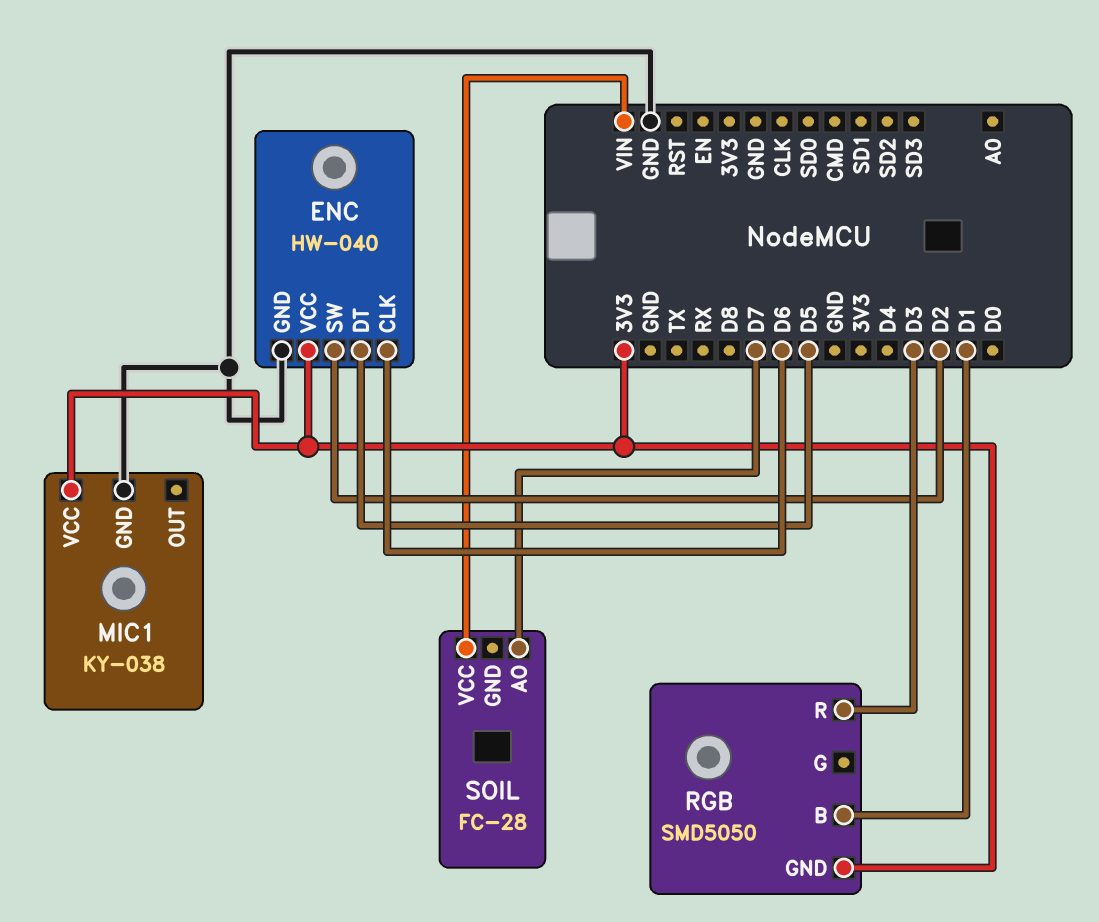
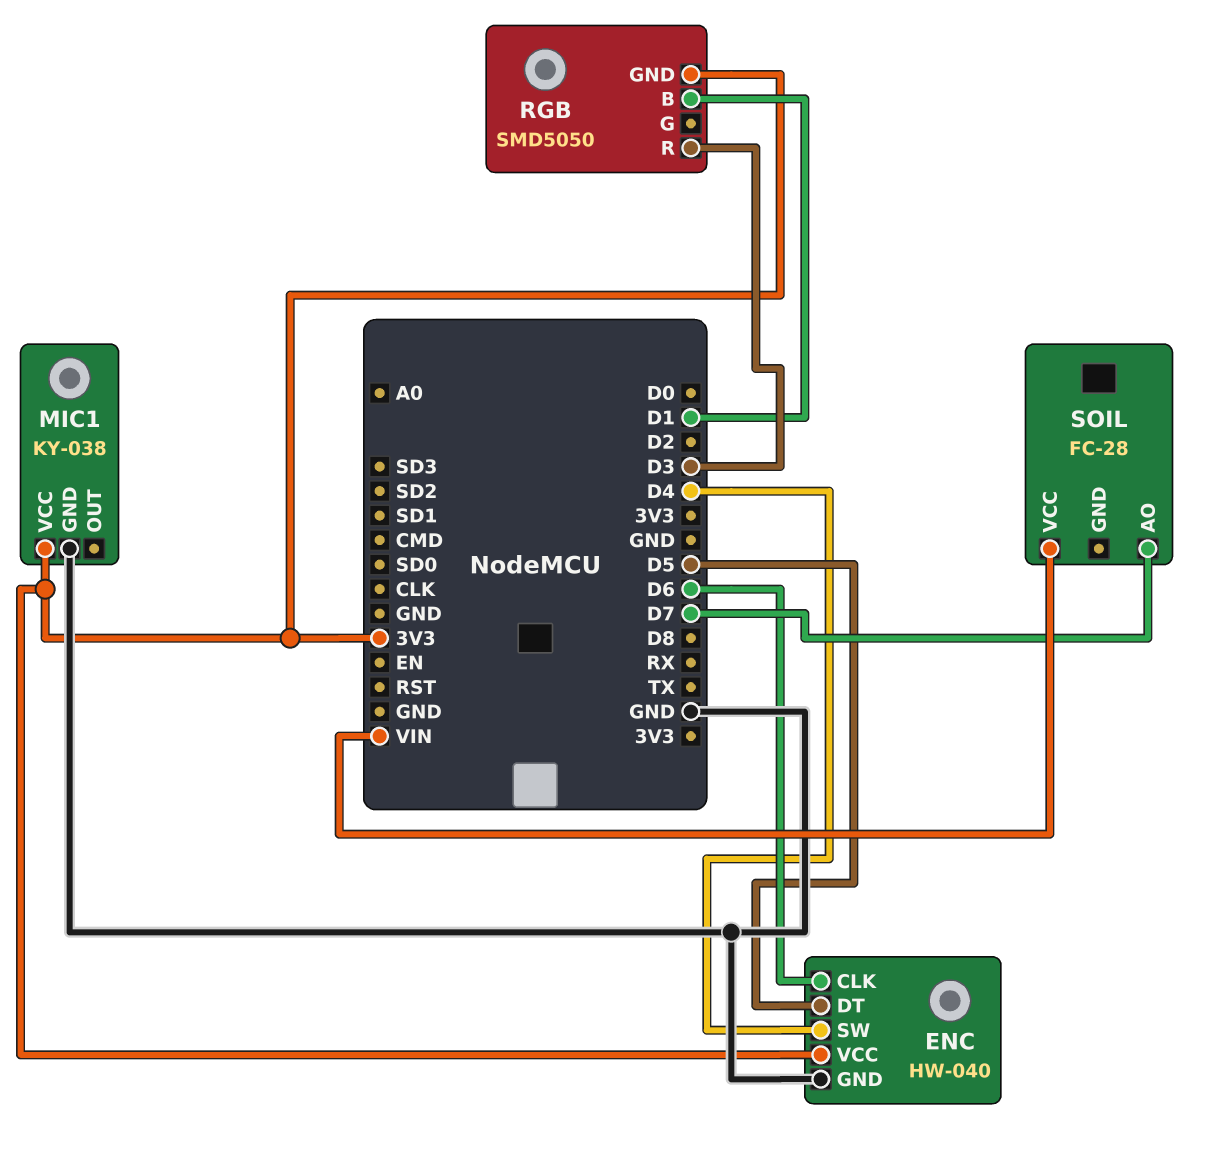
ENC pin SW: D2 -> D4

